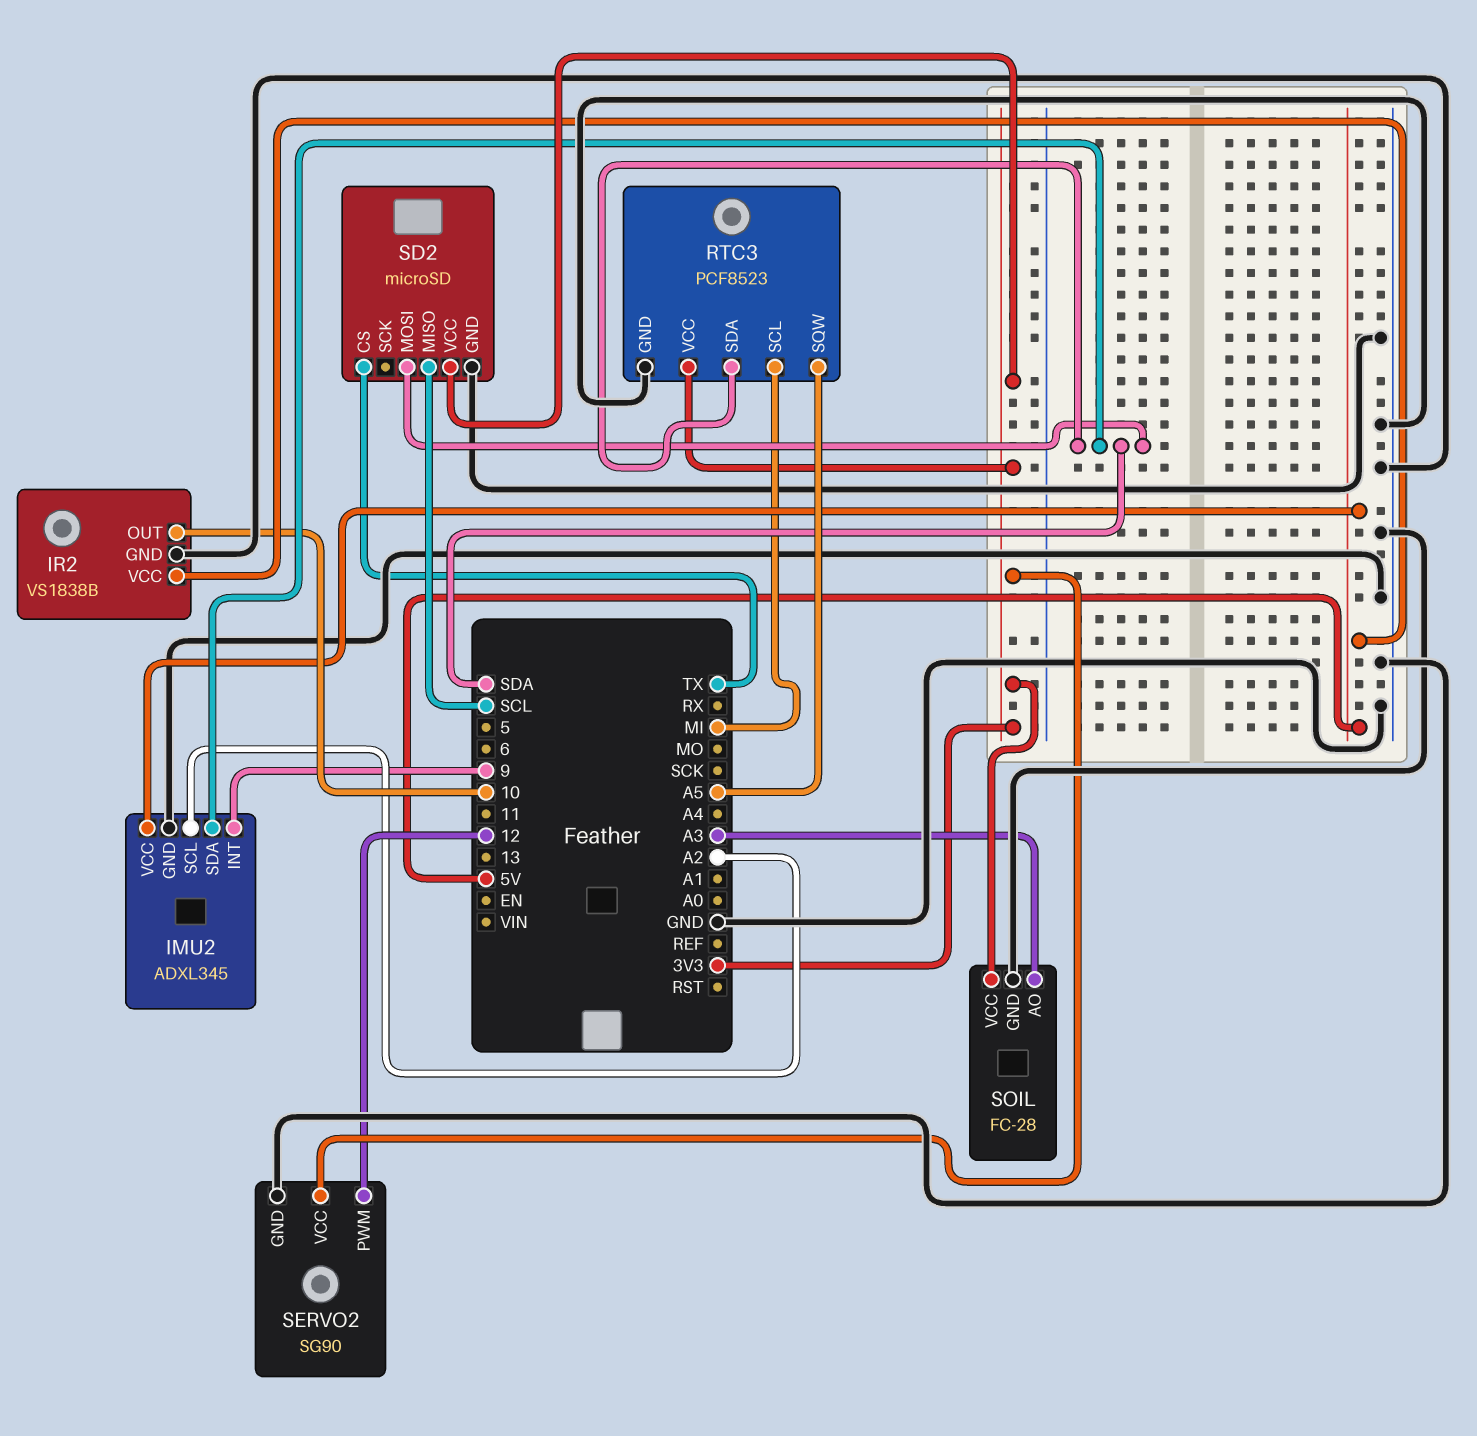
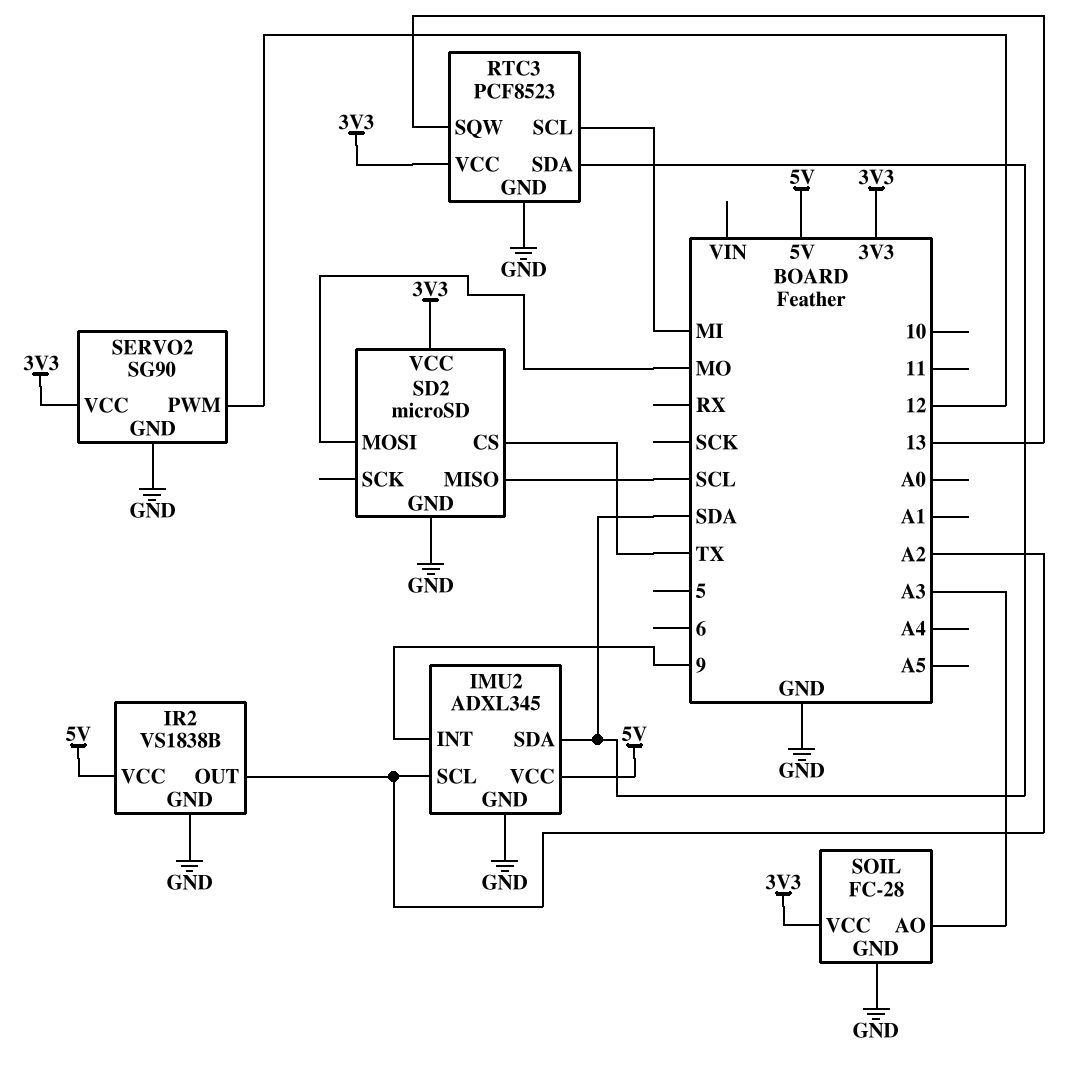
IR2 pin OUT: 10 -> A2
RTC3 pin SQW: A5 -> 13
SD2 pin MOSI: SDA -> MO

